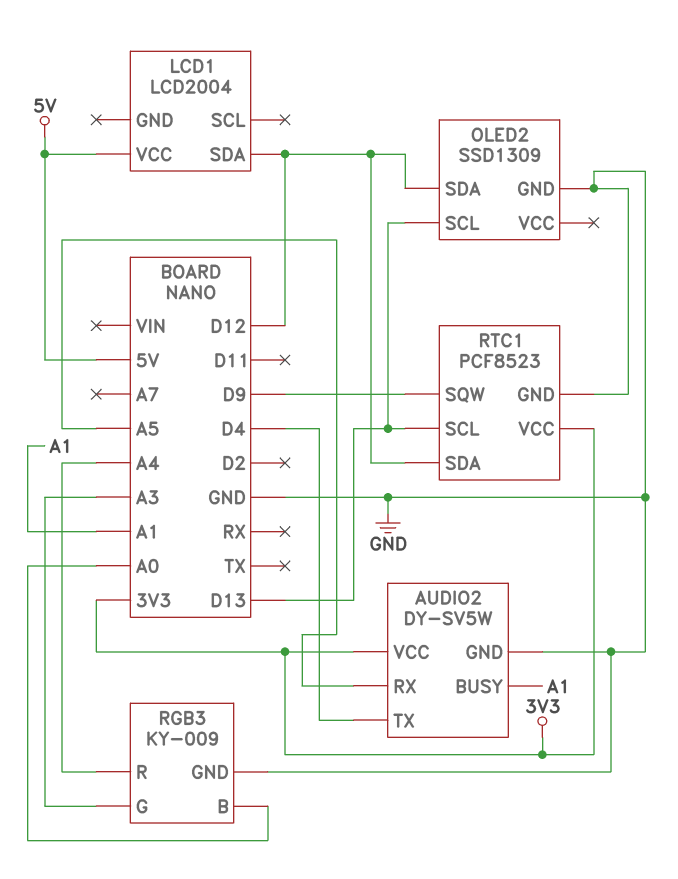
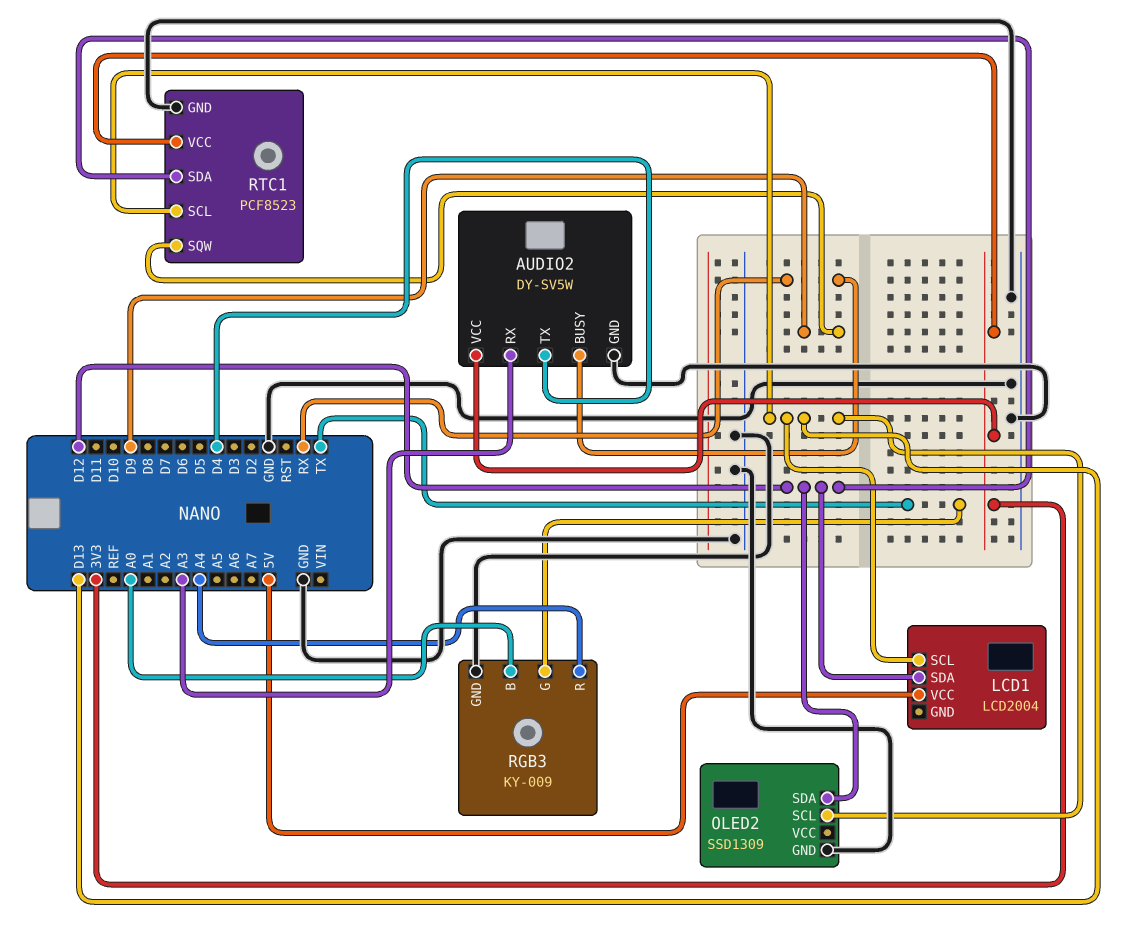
AUDIO2 pin BUSY: A1 -> RX
AUDIO2 pin RX: A5 -> A3
LCD1 pin SCL: none -> D13
RGB3 pin G: A3 -> TX

